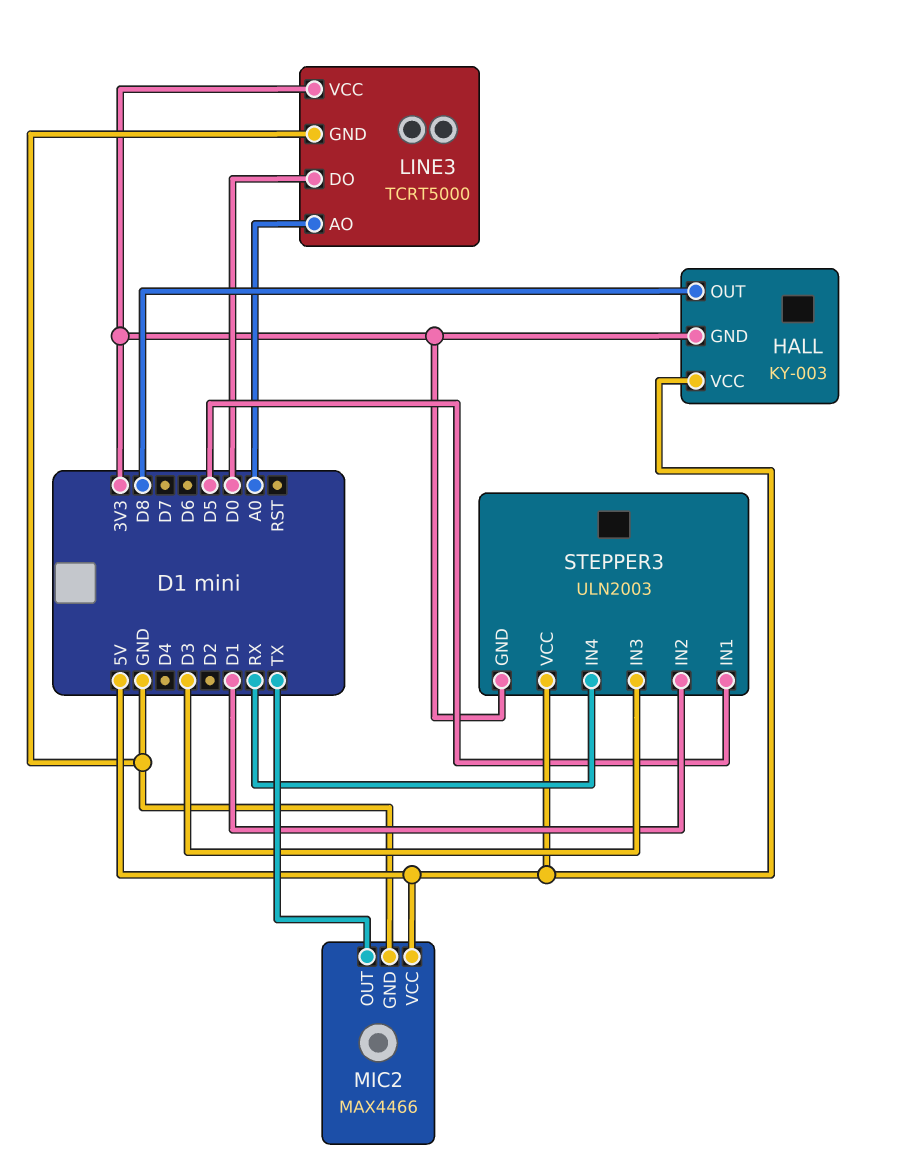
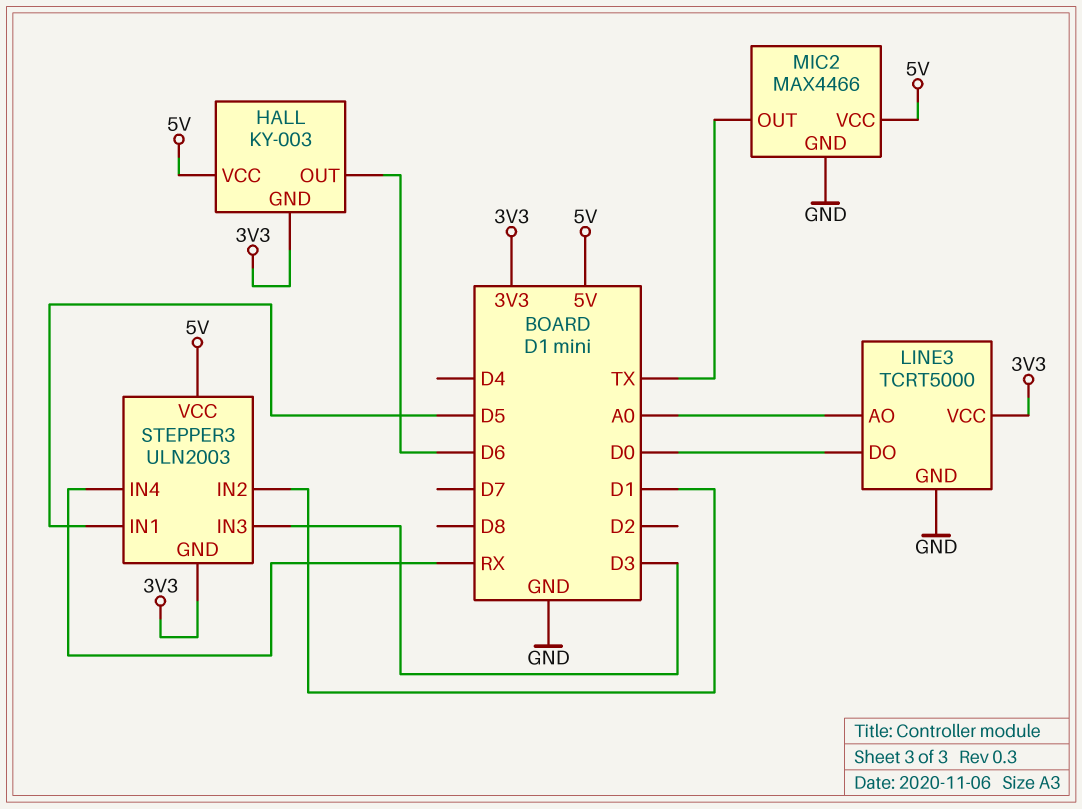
HALL pin OUT: D8 -> D6

